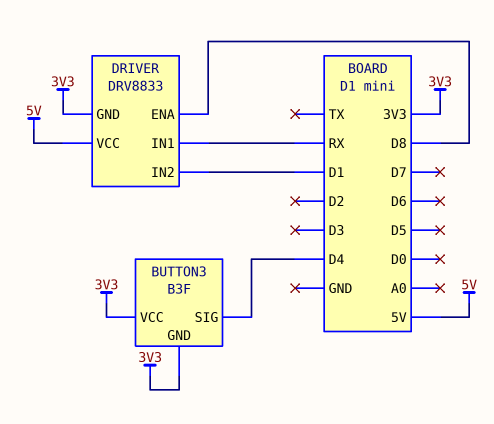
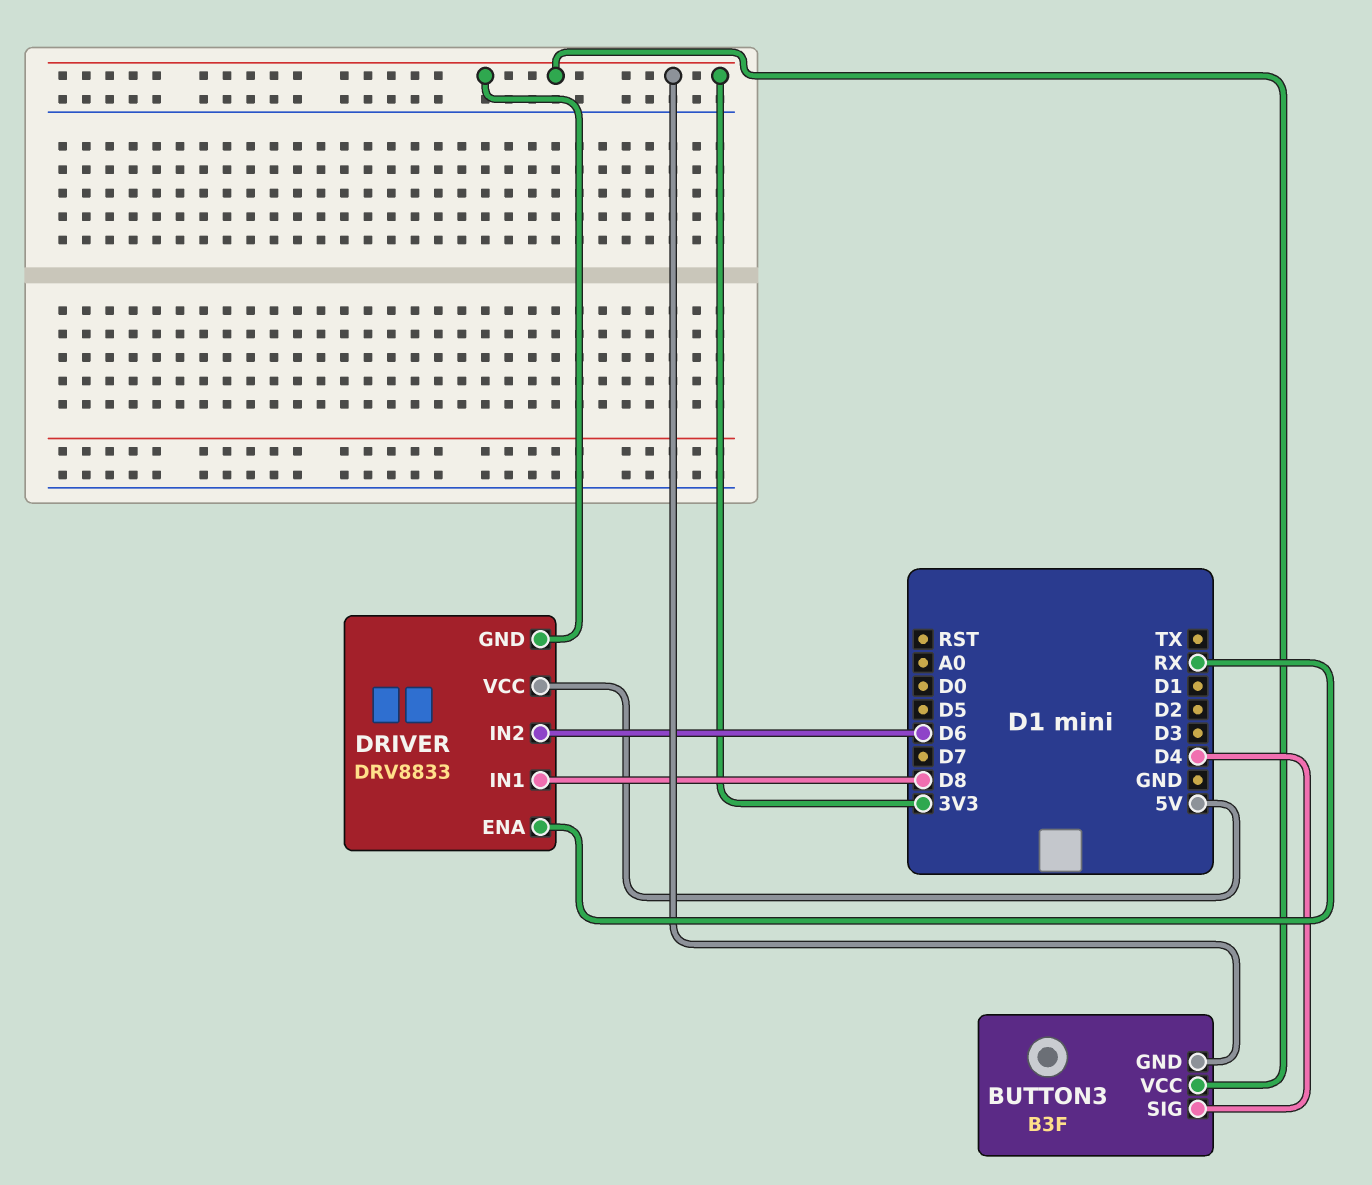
DRIVER pin ENA: D8 -> RX
DRIVER pin IN1: RX -> D8
DRIVER pin IN2: D1 -> D6

